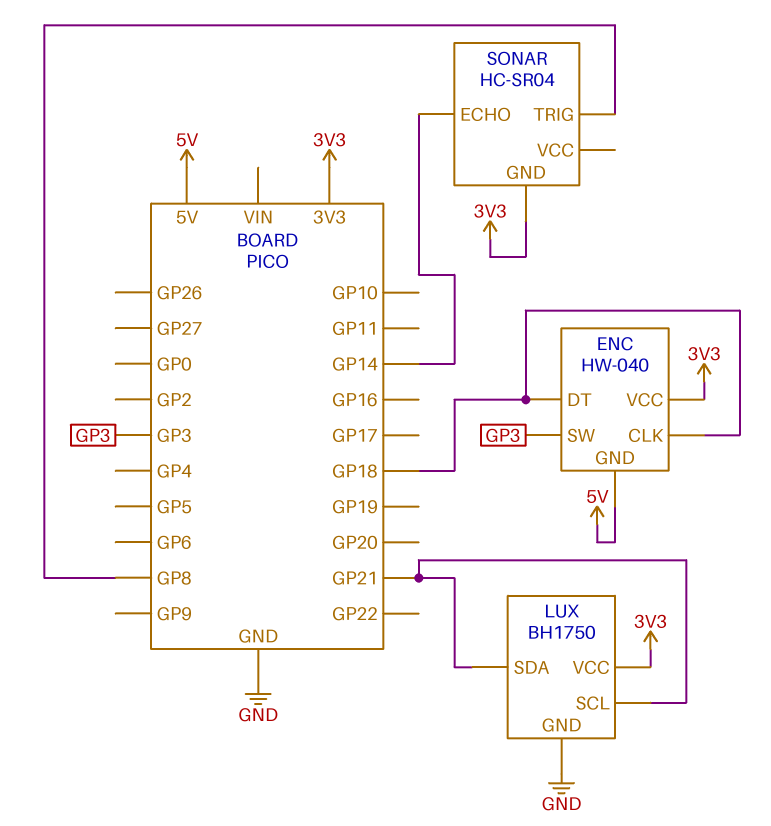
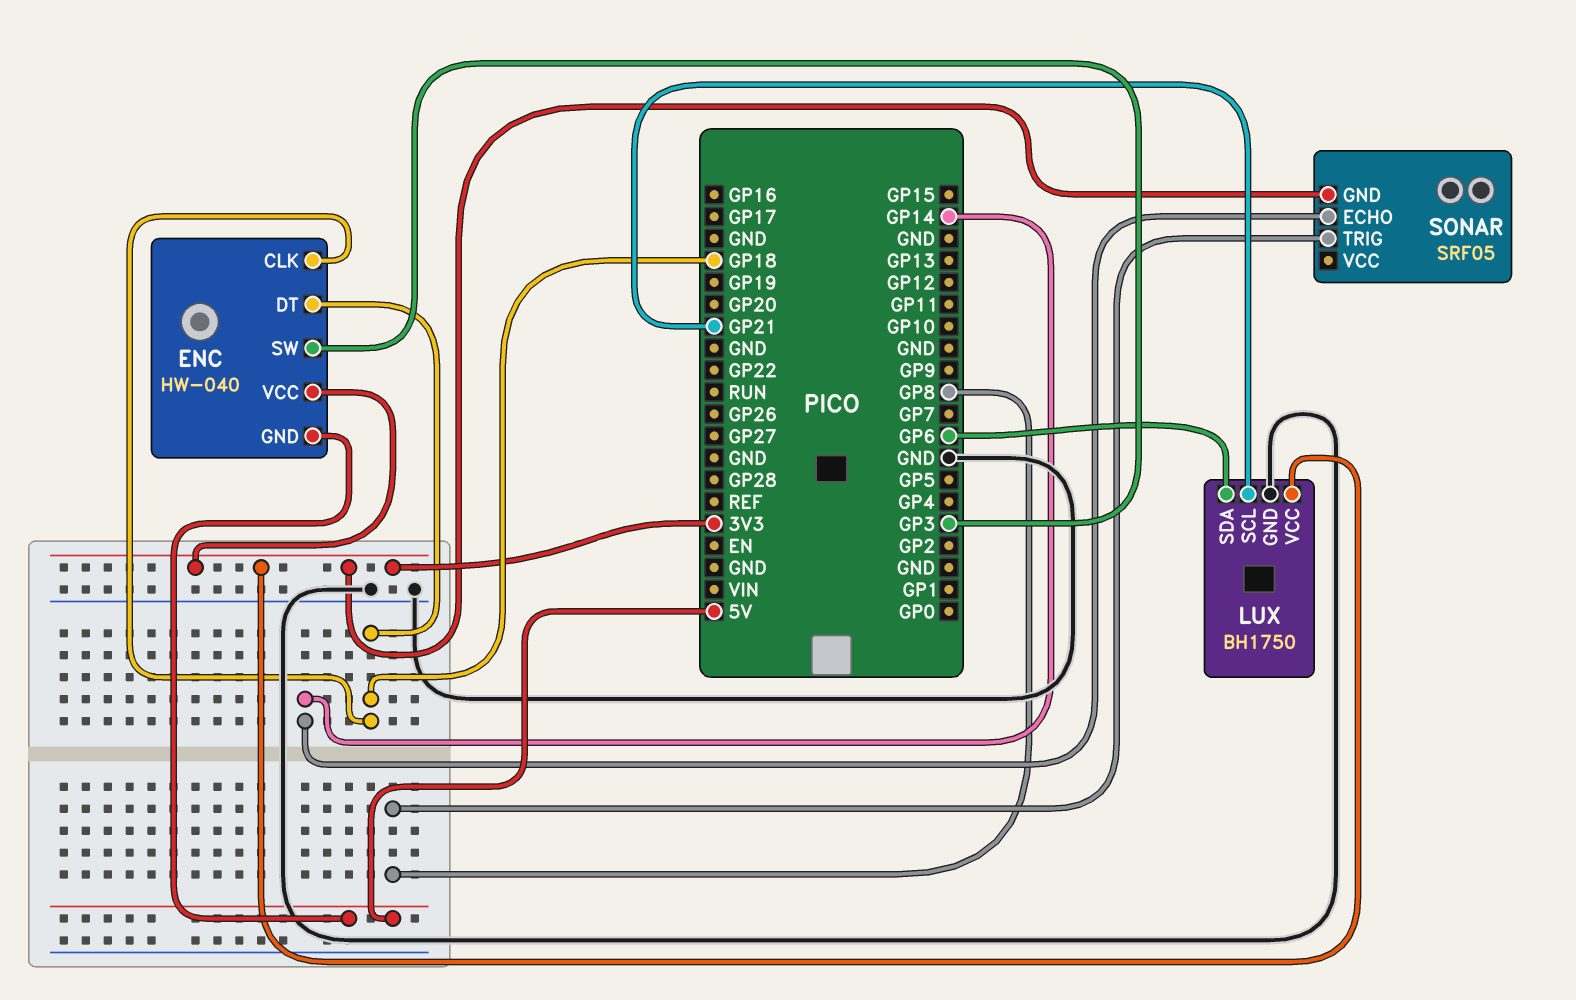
LUX pin SDA: GP21 -> GP6
SONAR: HC-SR04 -> SRF05

